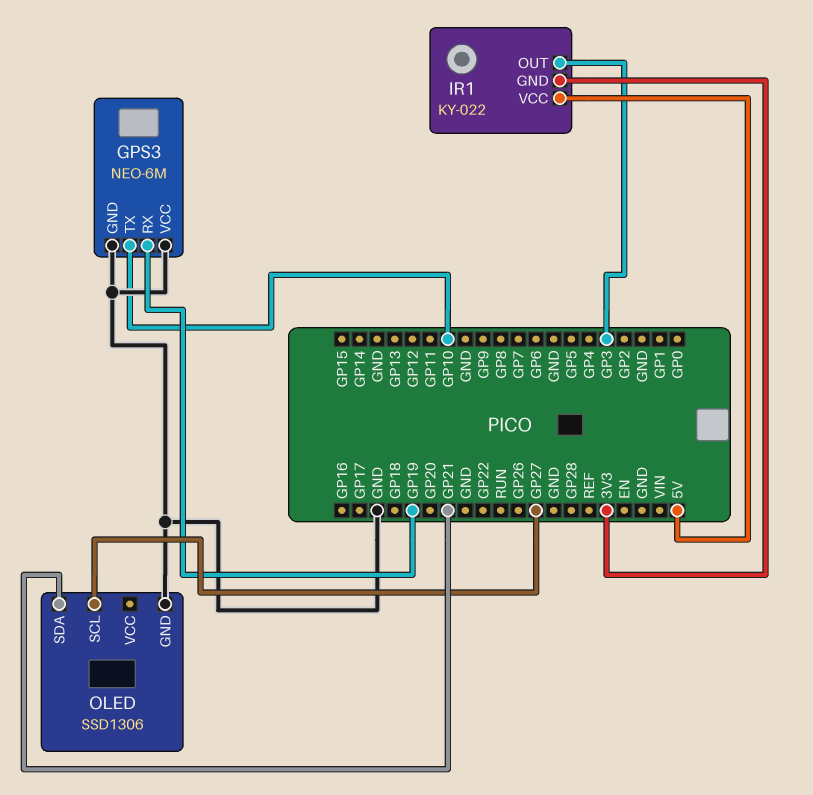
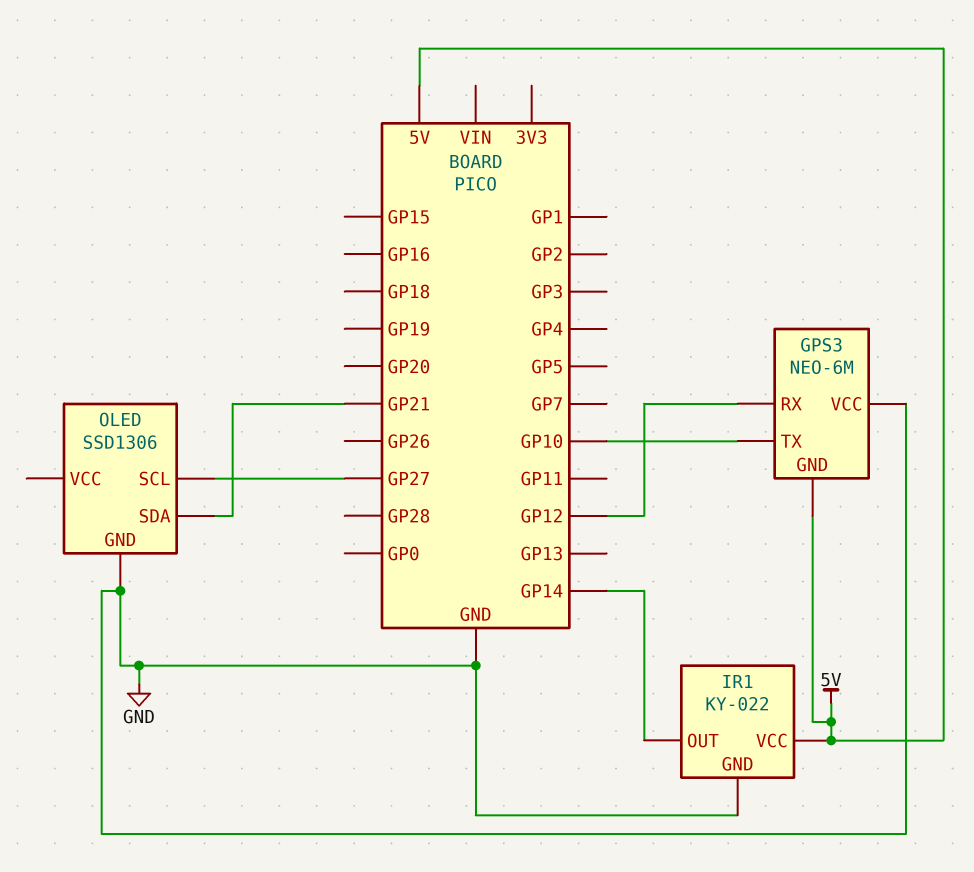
GPS3 pin GND: GND -> 5V
GPS3 pin RX: GP19 -> GP12
IR1 pin GND: 3V3 -> GND
IR1 pin OUT: GP3 -> GP14

